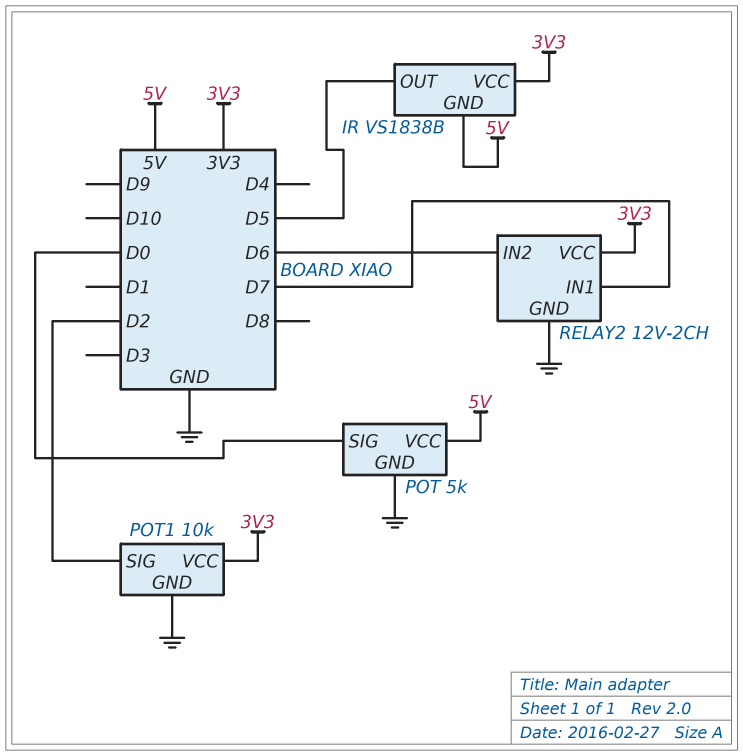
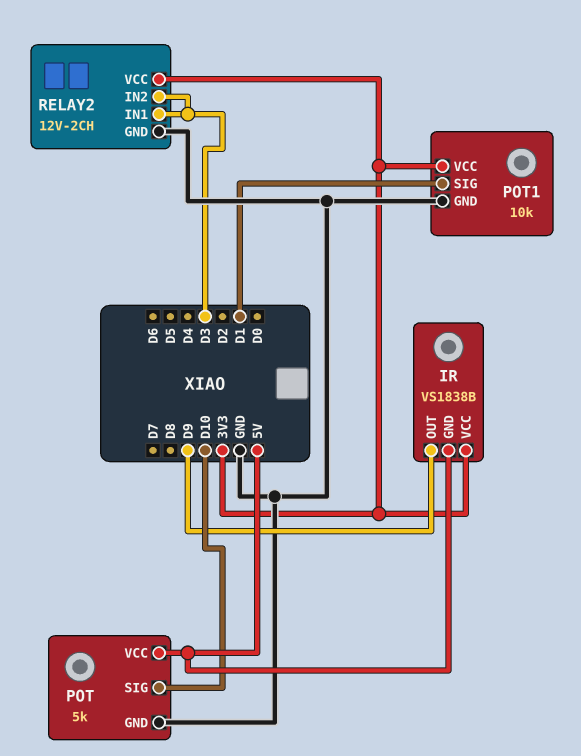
IR pin OUT: D5 -> D9
POT pin SIG: D0 -> D10
POT1 pin SIG: D2 -> D1
RELAY2 pin IN1: D7 -> D3
RELAY2 pin IN2: D6 -> D3

